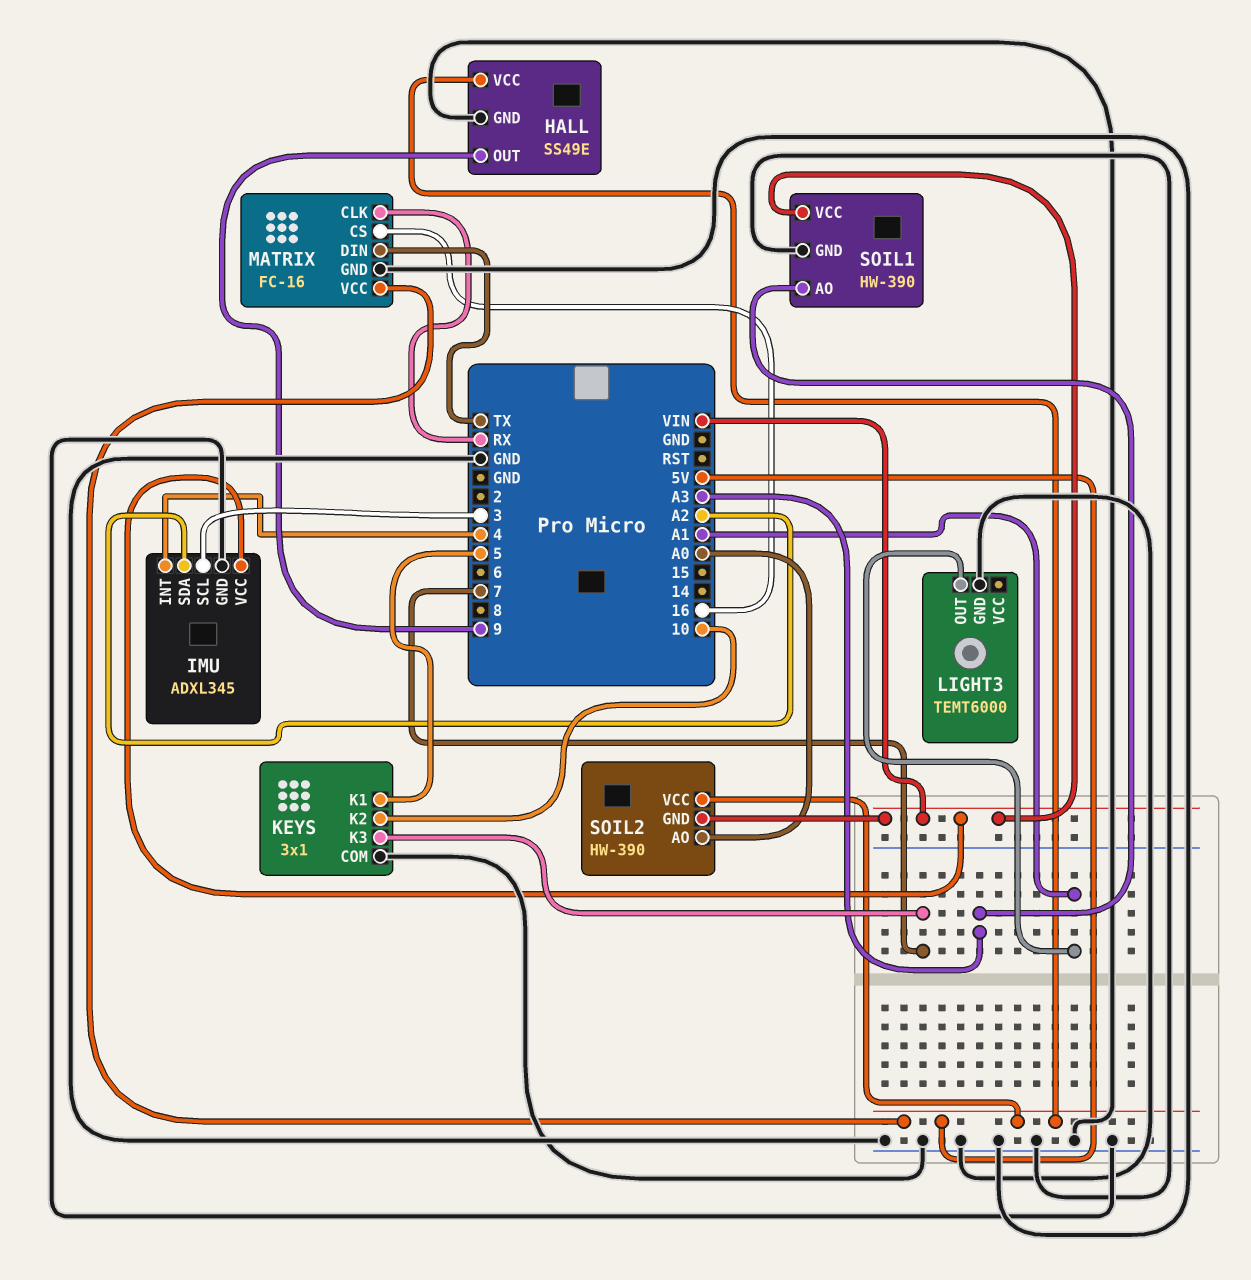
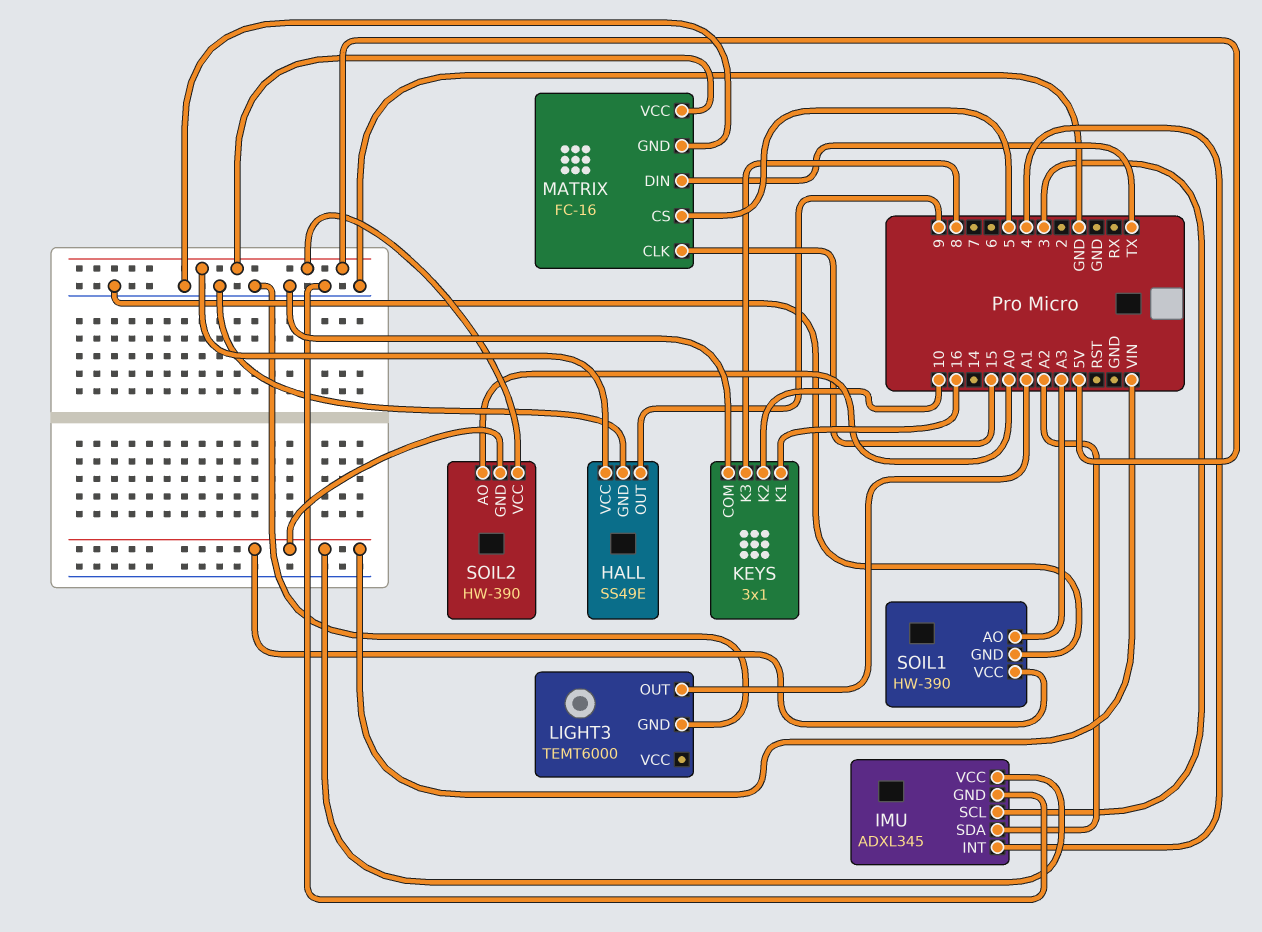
KEYS pin K1: 5 -> 16
KEYS pin K3: 7 -> 8
MATRIX pin CLK: RX -> 15
MATRIX pin CS: 16 -> 5

